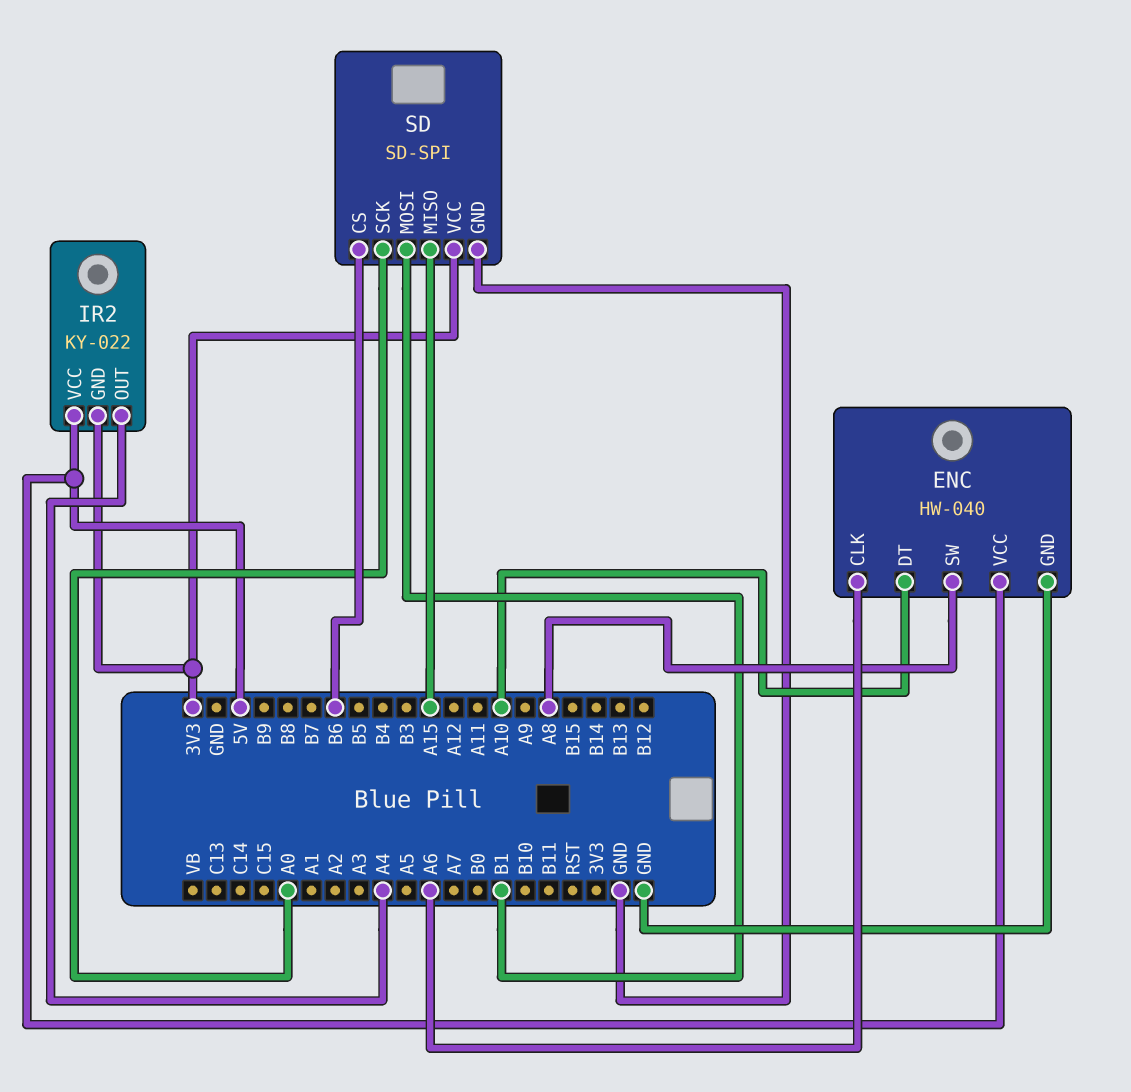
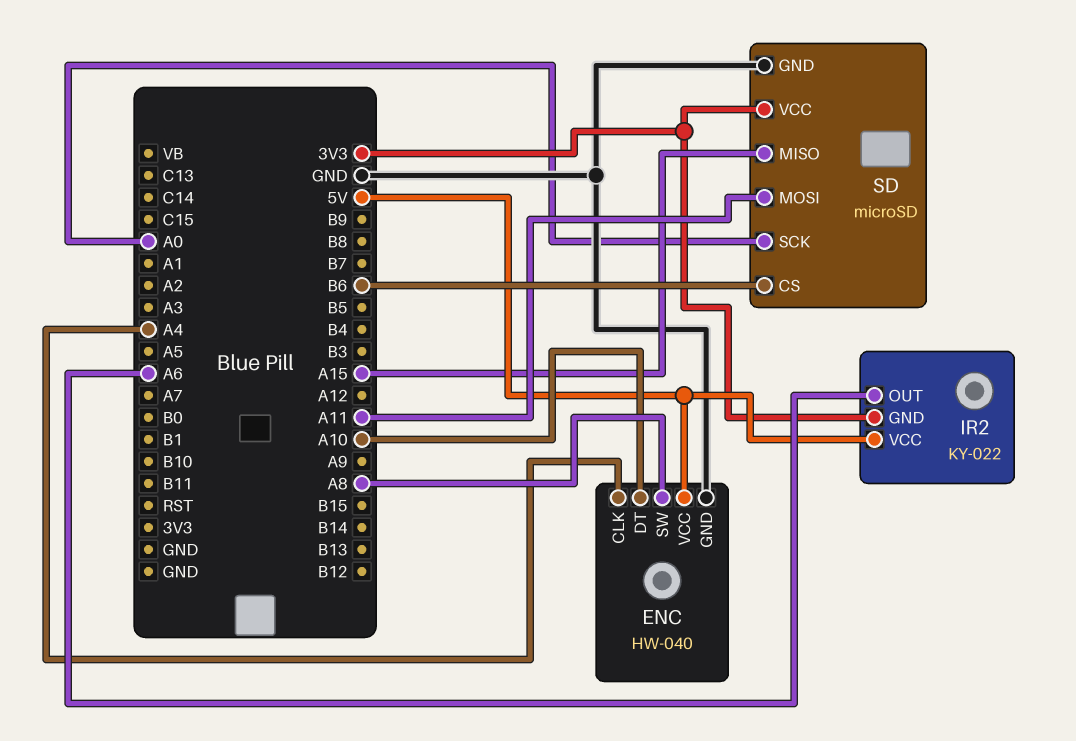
ENC pin CLK: A6 -> A4
IR2 pin OUT: A4 -> A6
SD: SD-SPI -> microSD
SD pin MOSI: B1 -> A11

